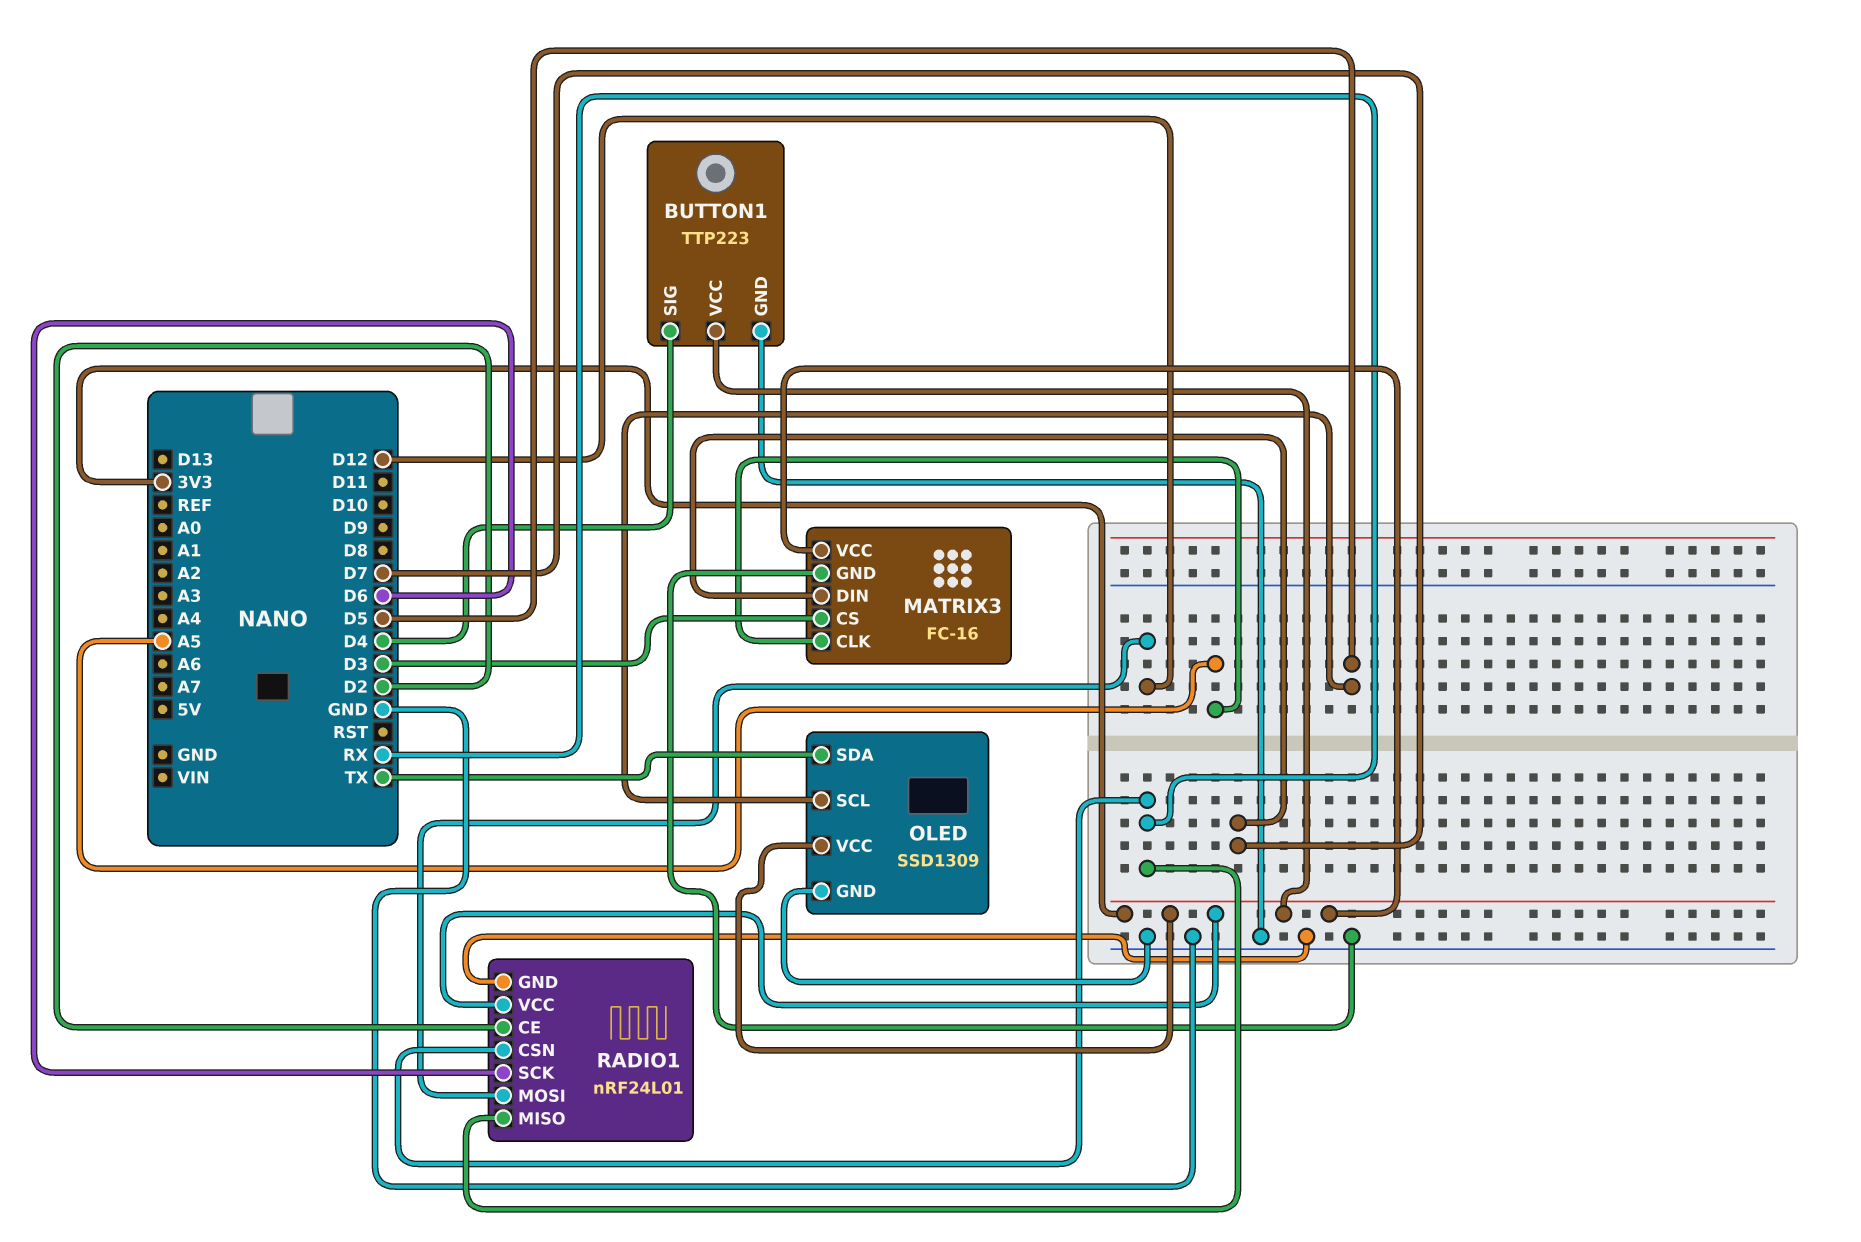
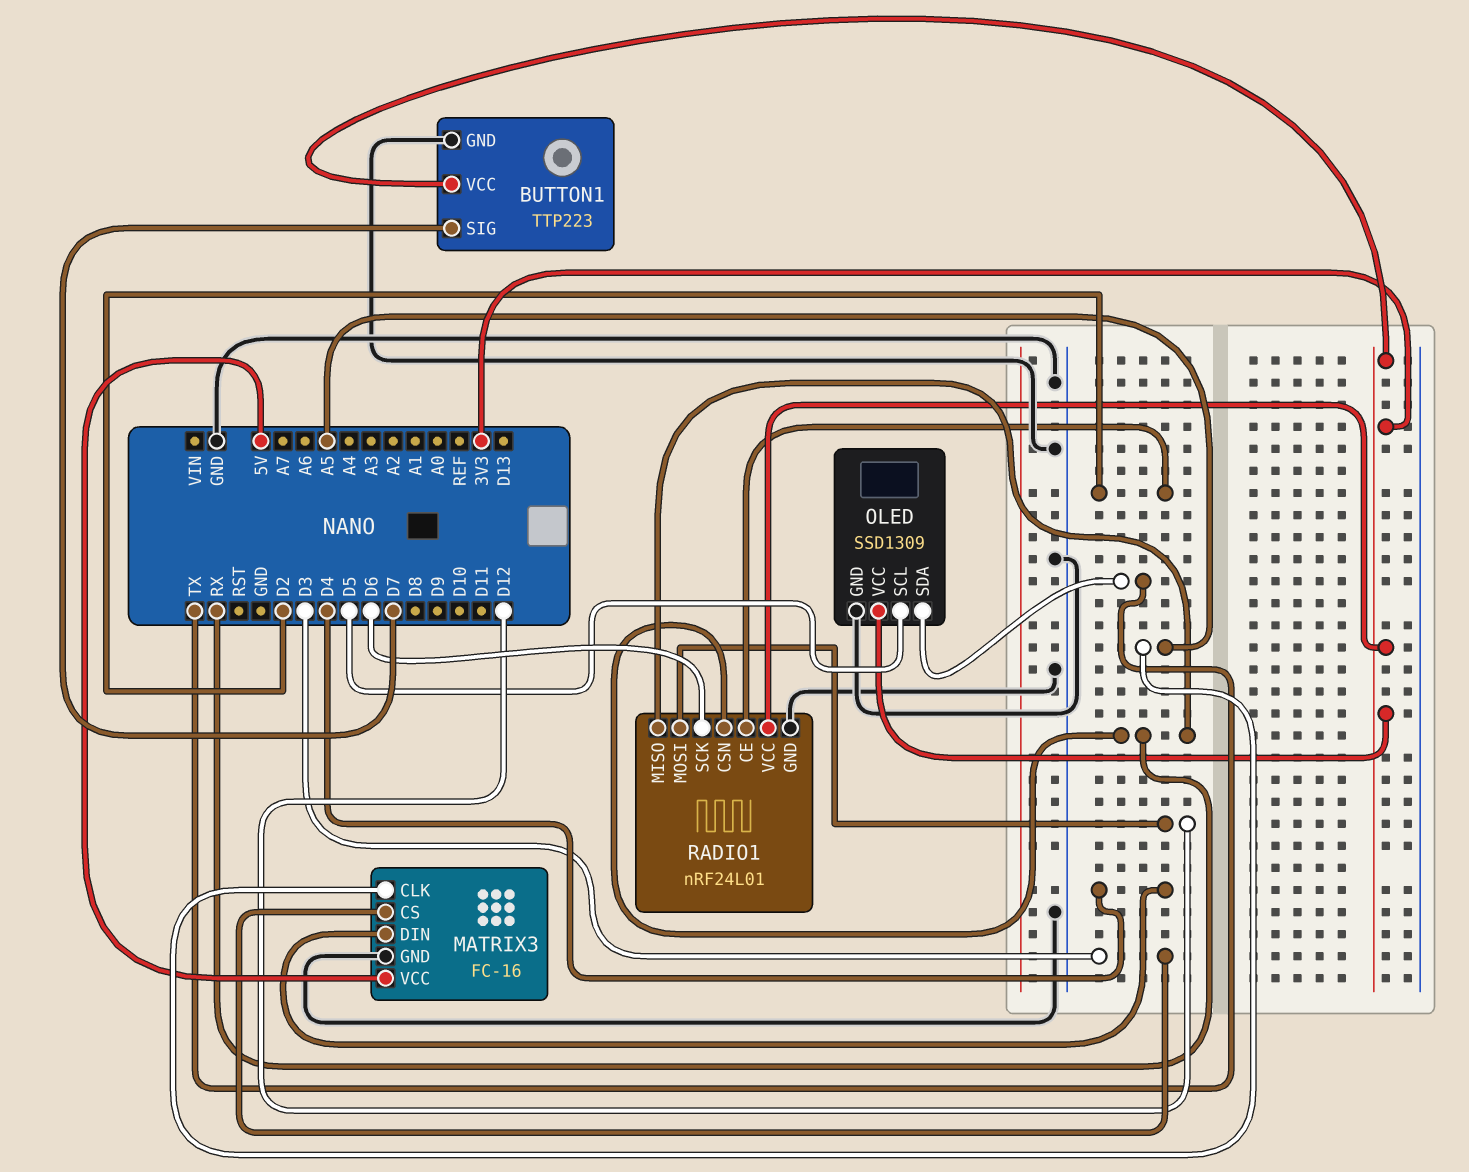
BUTTON1 pin SIG: D4 -> D7
MATRIX3 pin DIN: D7 -> D4
MATRIX3 pin VCC: 3V3 -> 5V

